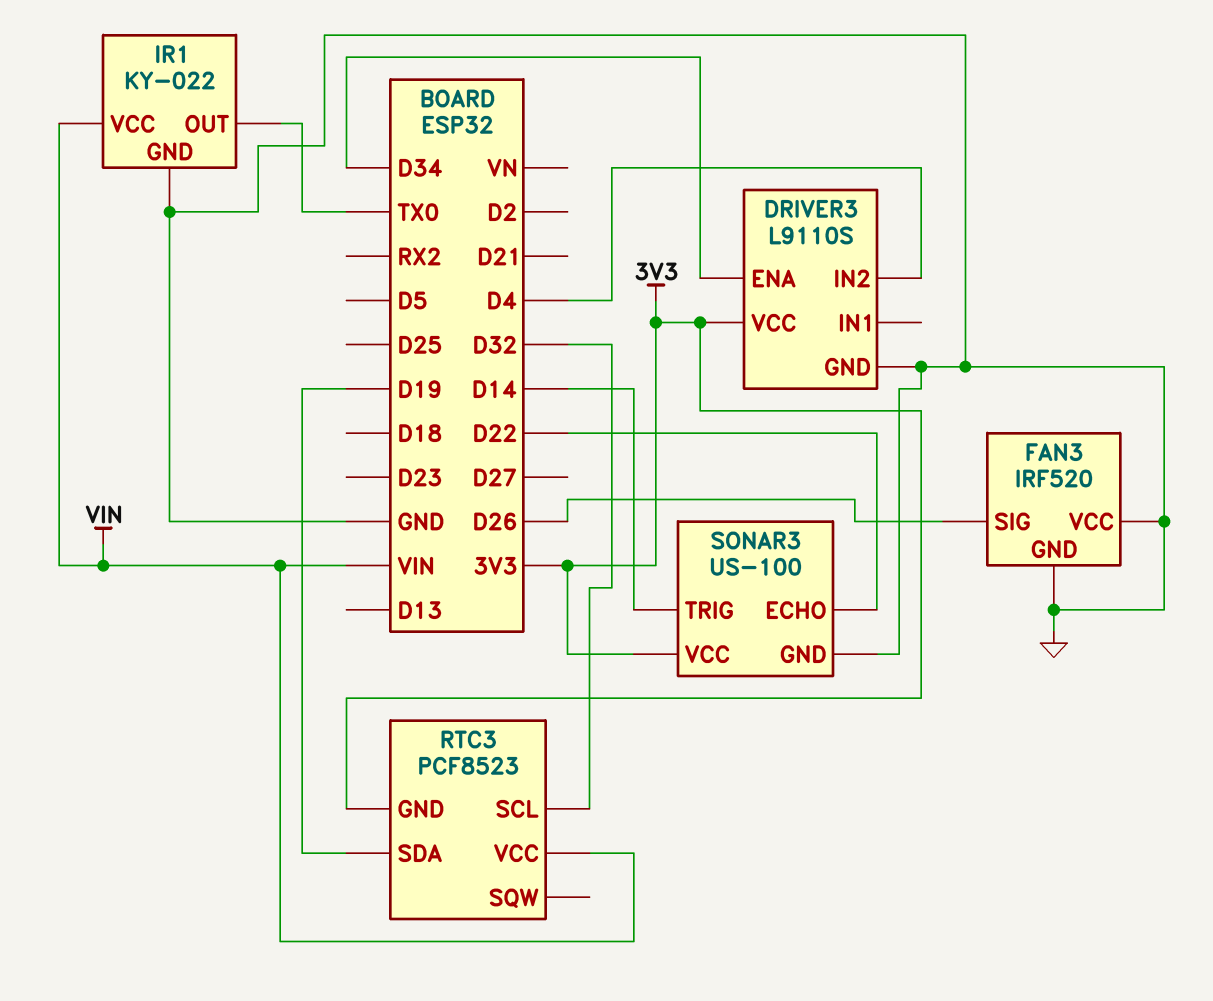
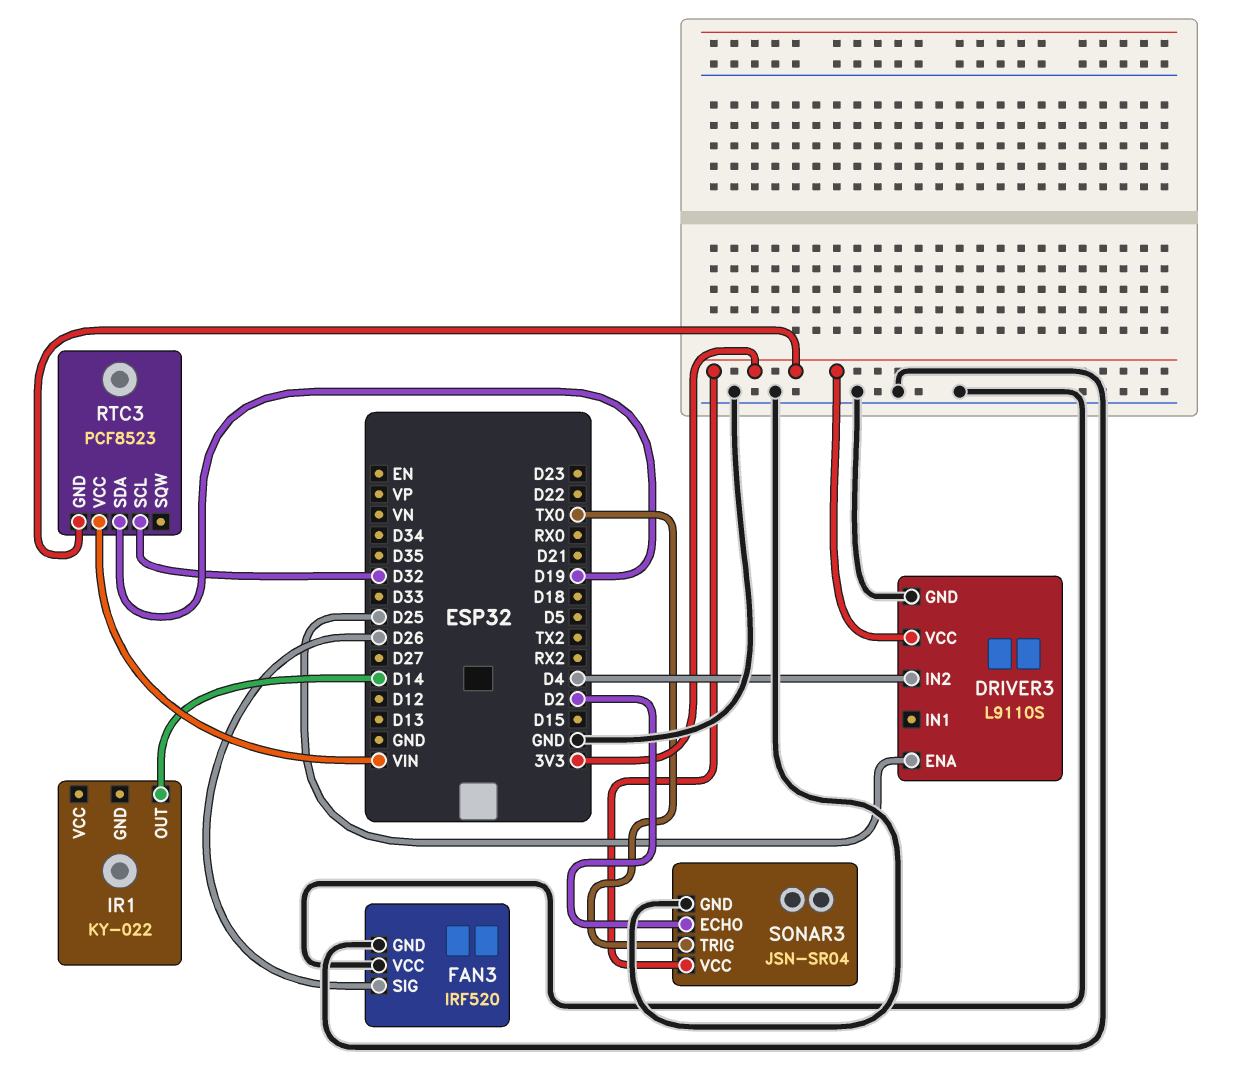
DRIVER3 pin ENA: D34 -> D25
IR1 pin GND: GND -> none
IR1 pin OUT: TX0 -> D14
IR1 pin VCC: VIN -> none
SONAR3: US-100 -> JSN-SR04
SONAR3 pin ECHO: D22 -> D2
SONAR3 pin TRIG: D14 -> TX0

